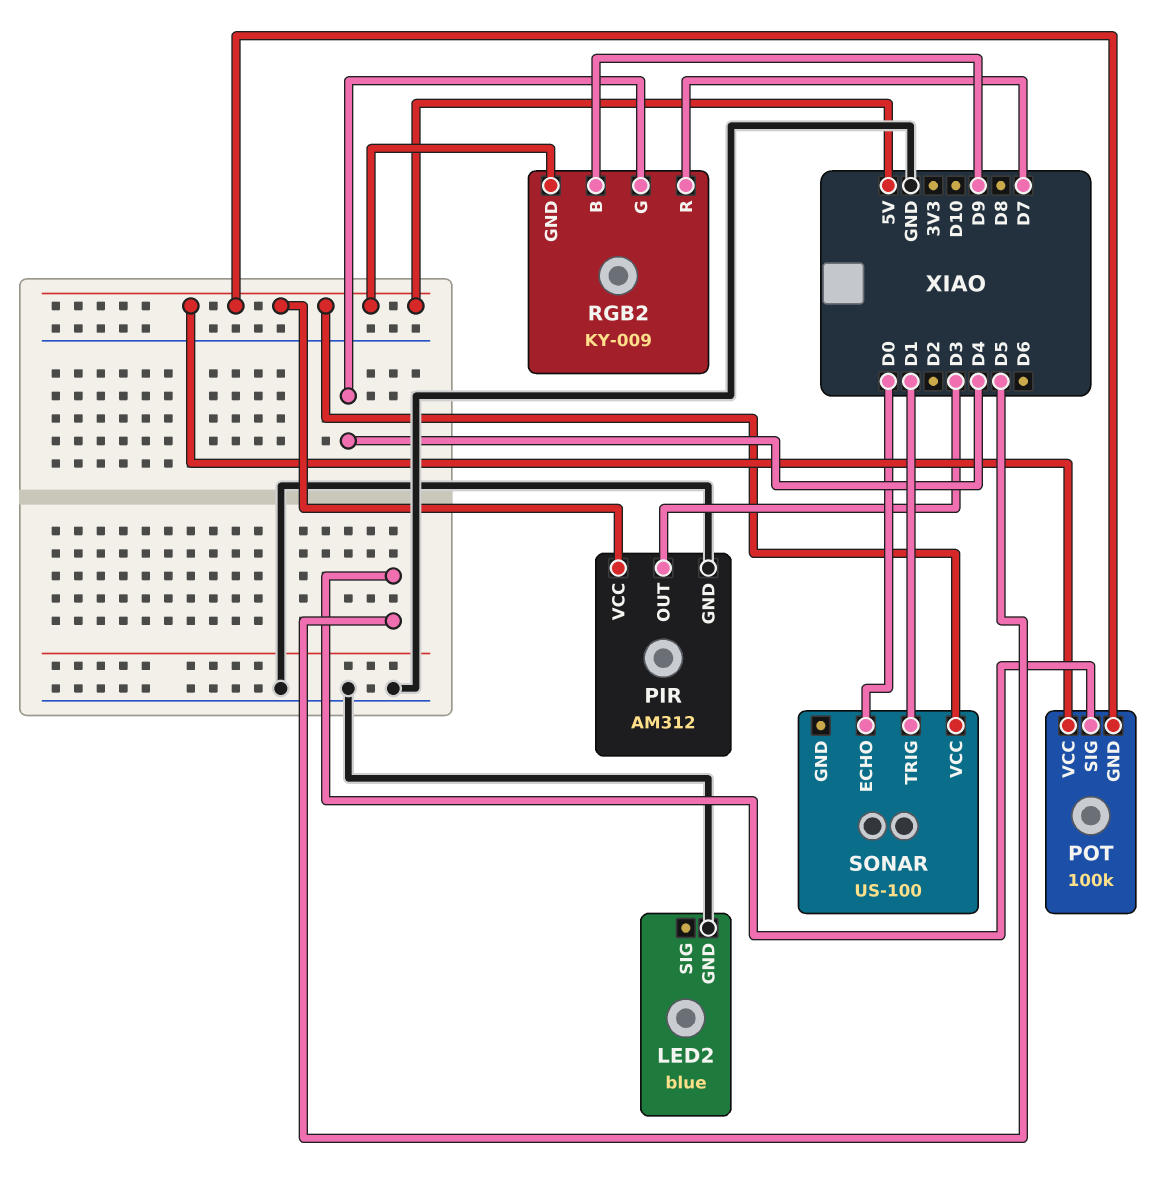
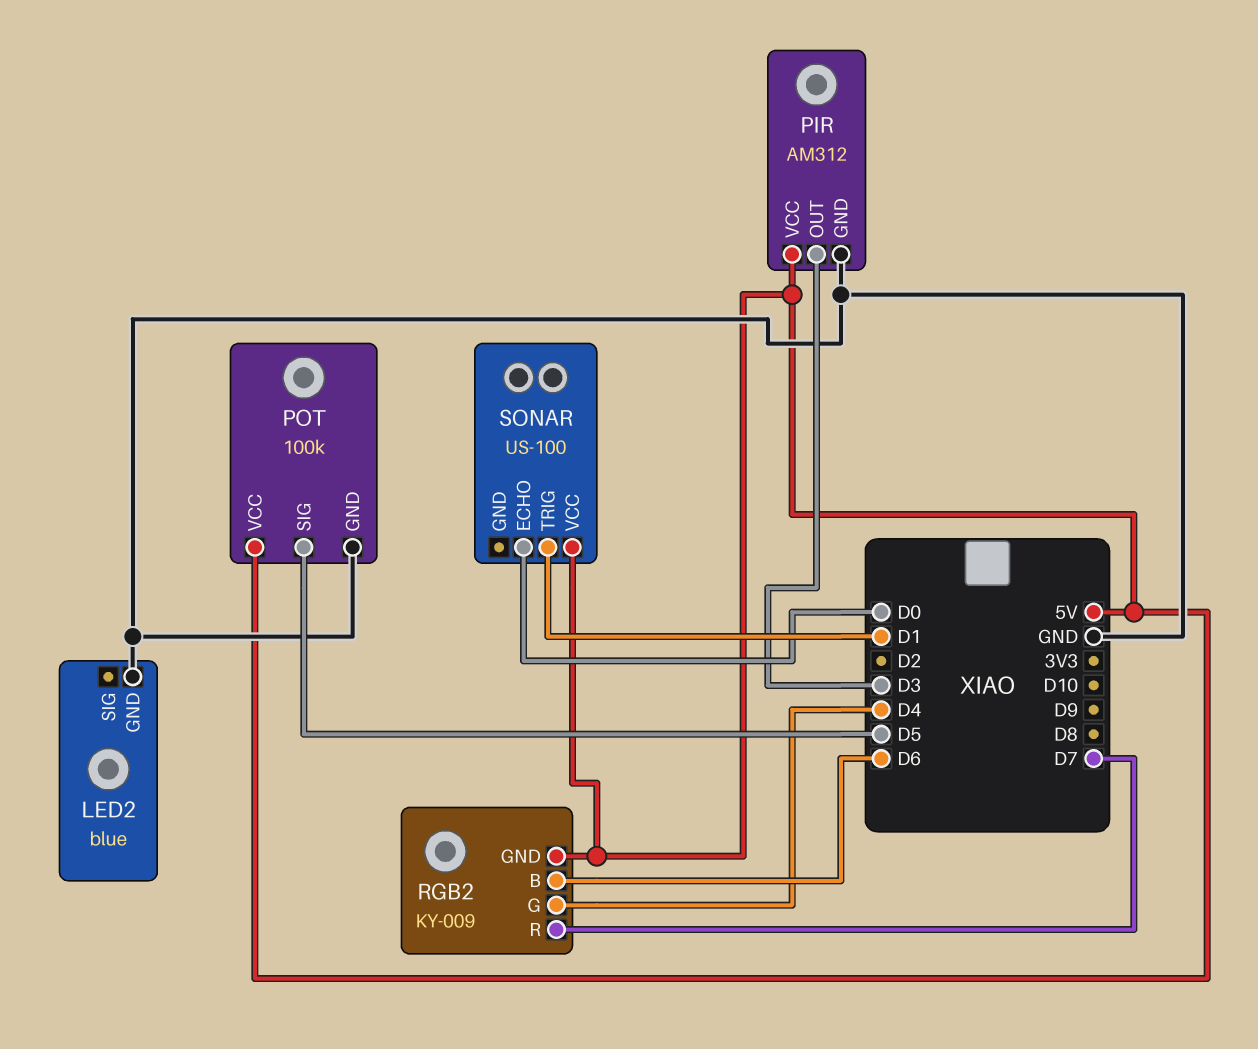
POT pin GND: 5V -> GND
RGB2 pin B: D9 -> D6

